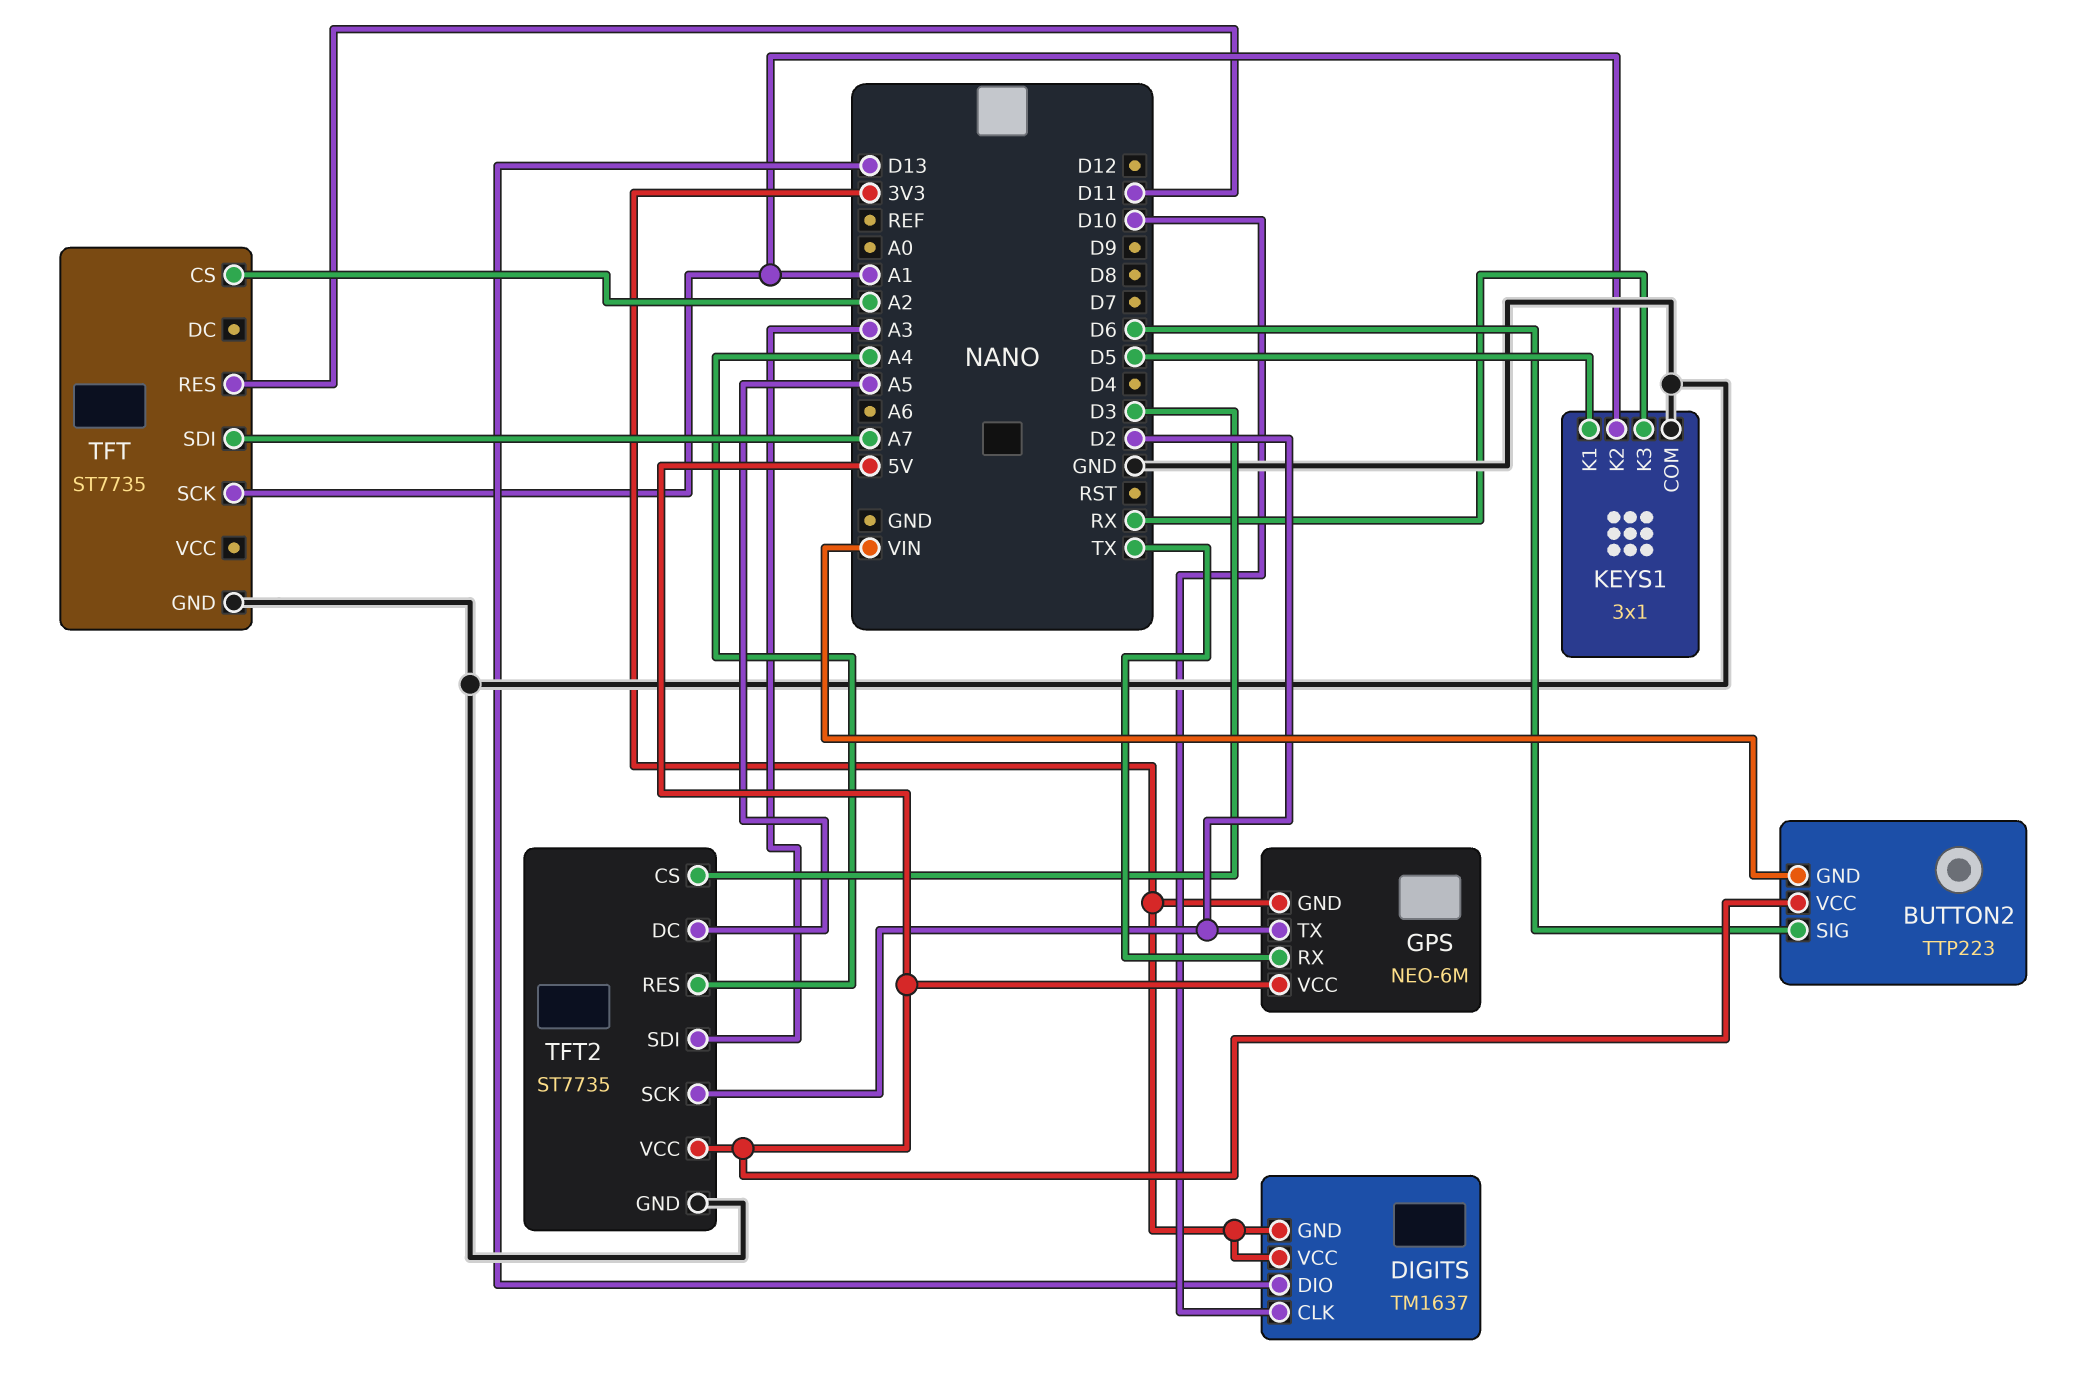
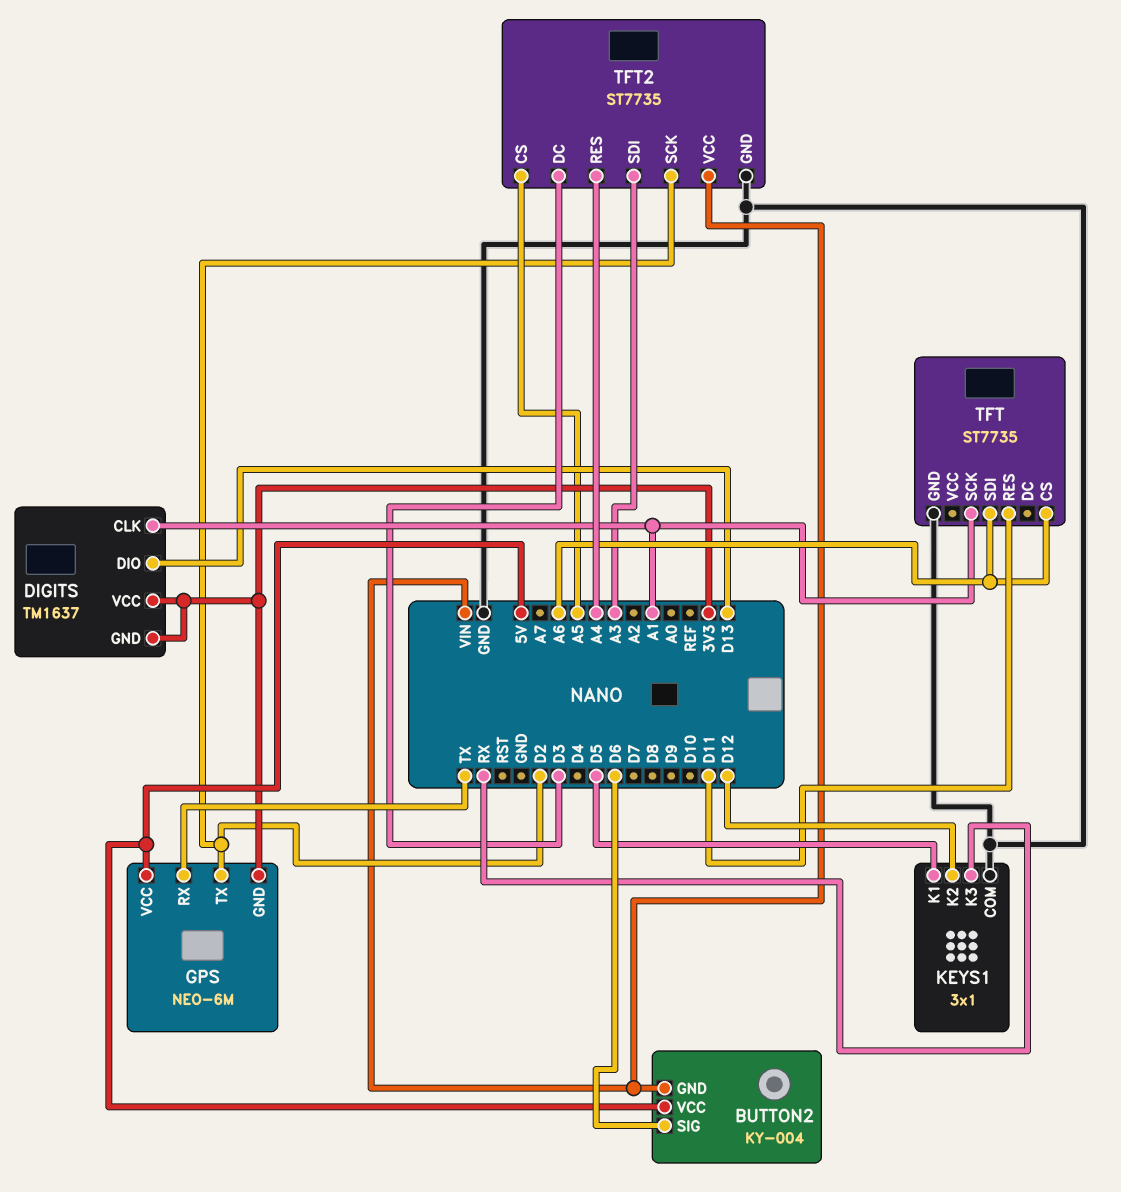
BUTTON2: TTP223 -> KY-004
DIGITS pin CLK: D10 -> A1
KEYS1 pin K2: A1 -> D12
TFT pin CS: A2 -> A6
TFT pin SDI: A7 -> A6
TFT2 pin CS: D3 -> A5
TFT2 pin DC: A5 -> D3
TFT2 pin VCC: 5V -> VIN

